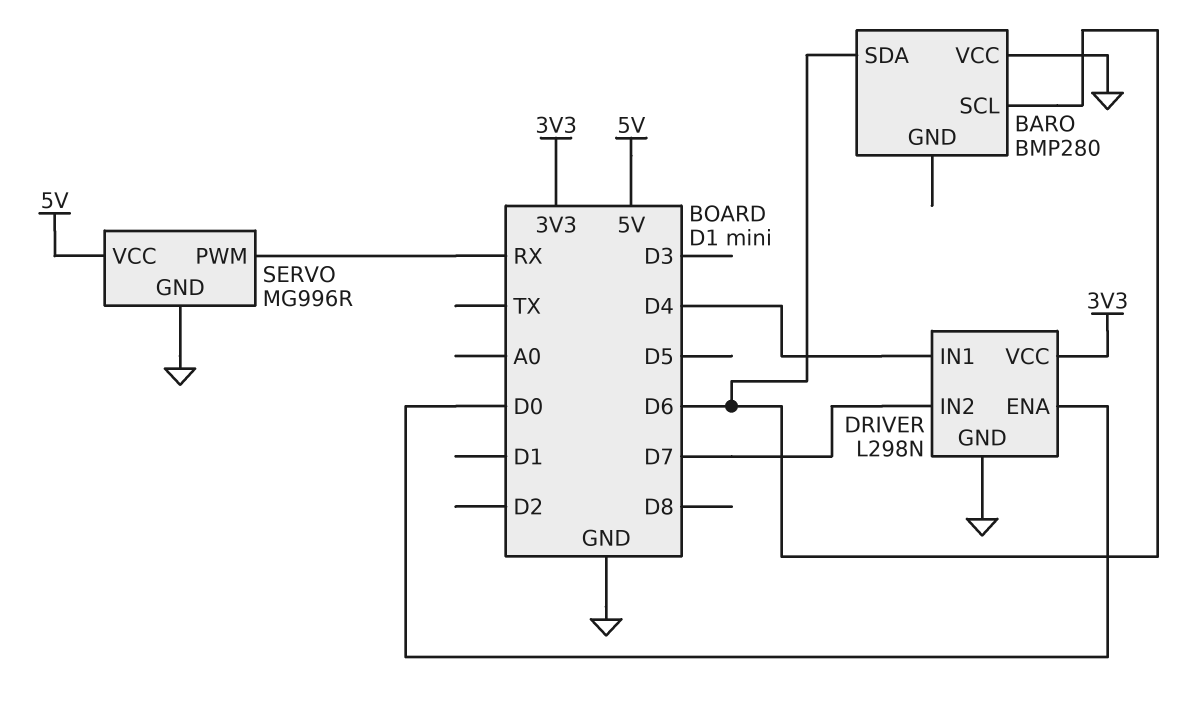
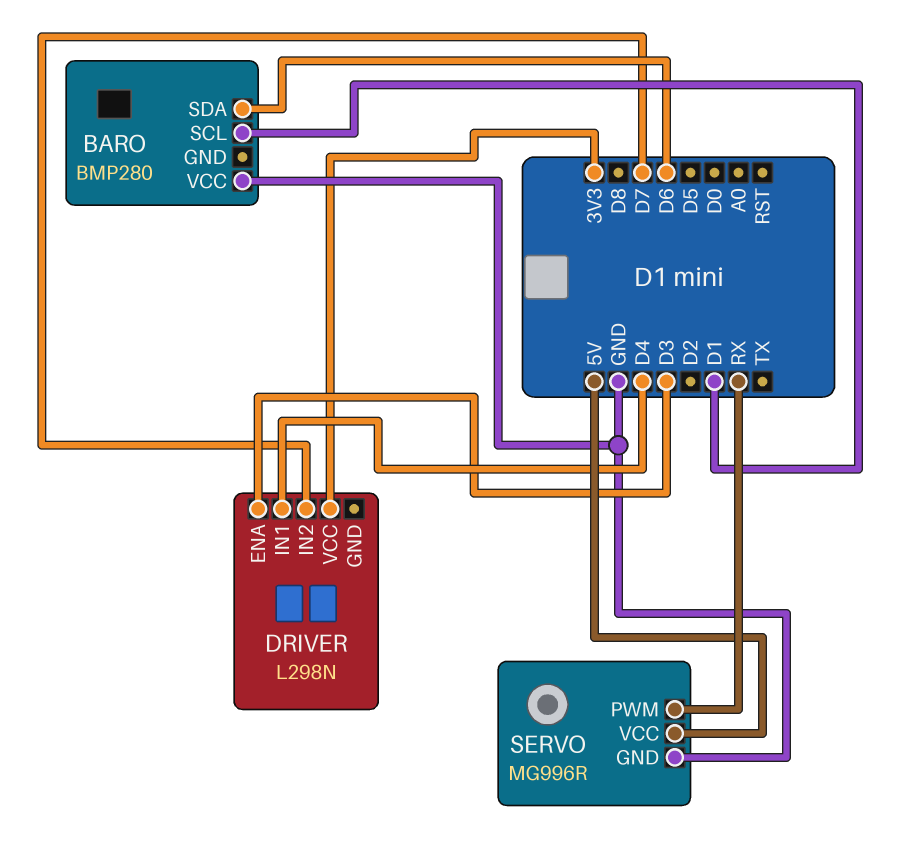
BARO pin SCL: D6 -> D1
DRIVER pin ENA: D0 -> D3
DRIVER pin GND: GND -> none

